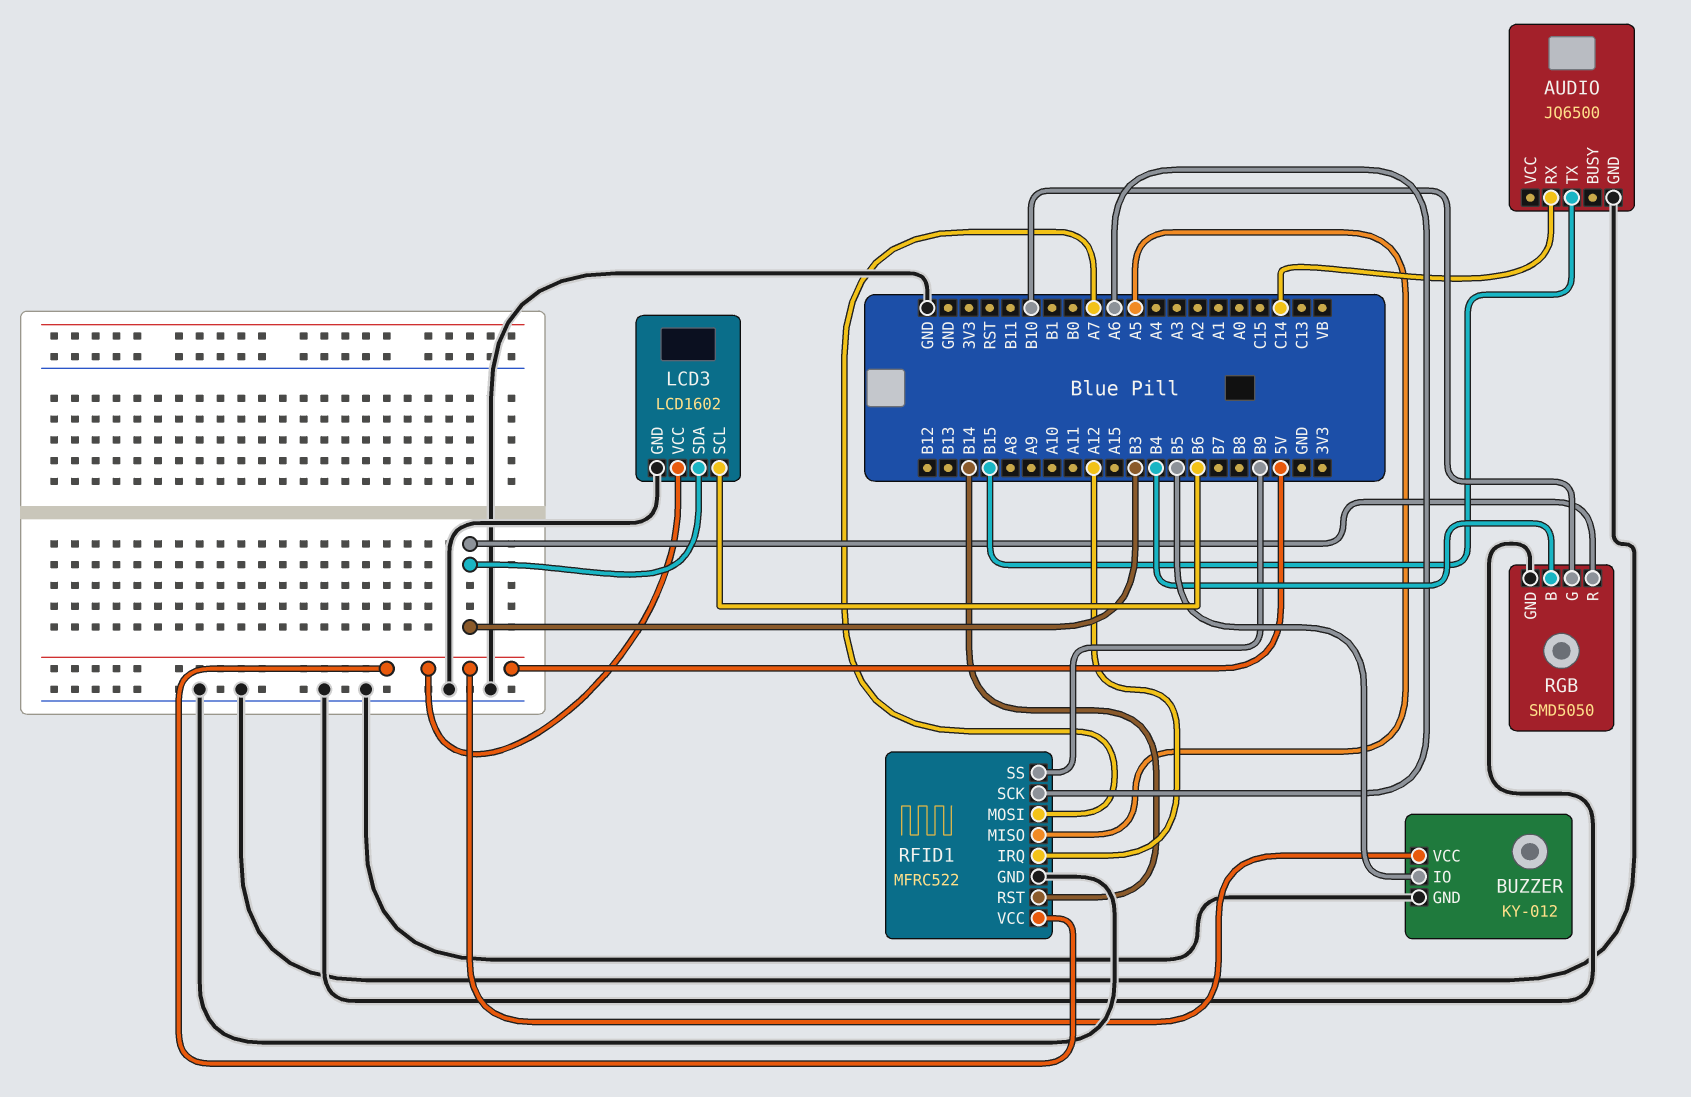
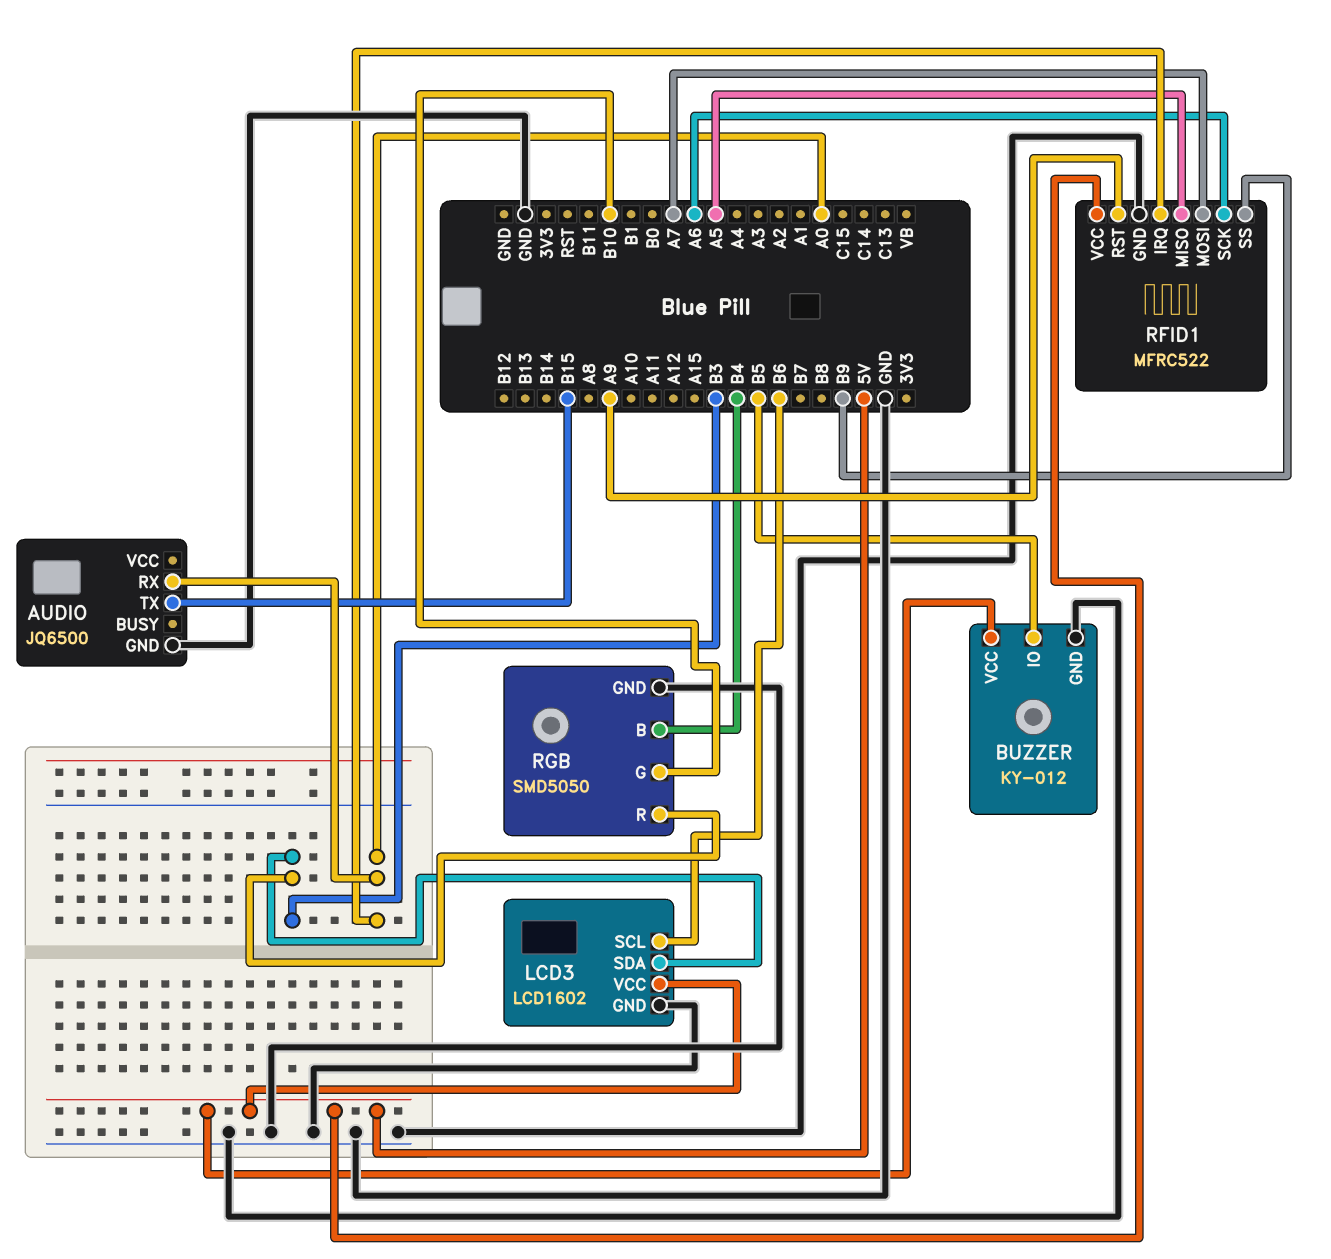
AUDIO pin RX: C14 -> A0
RFID1 pin IRQ: A12 -> A0
RFID1 pin RST: B14 -> A9

